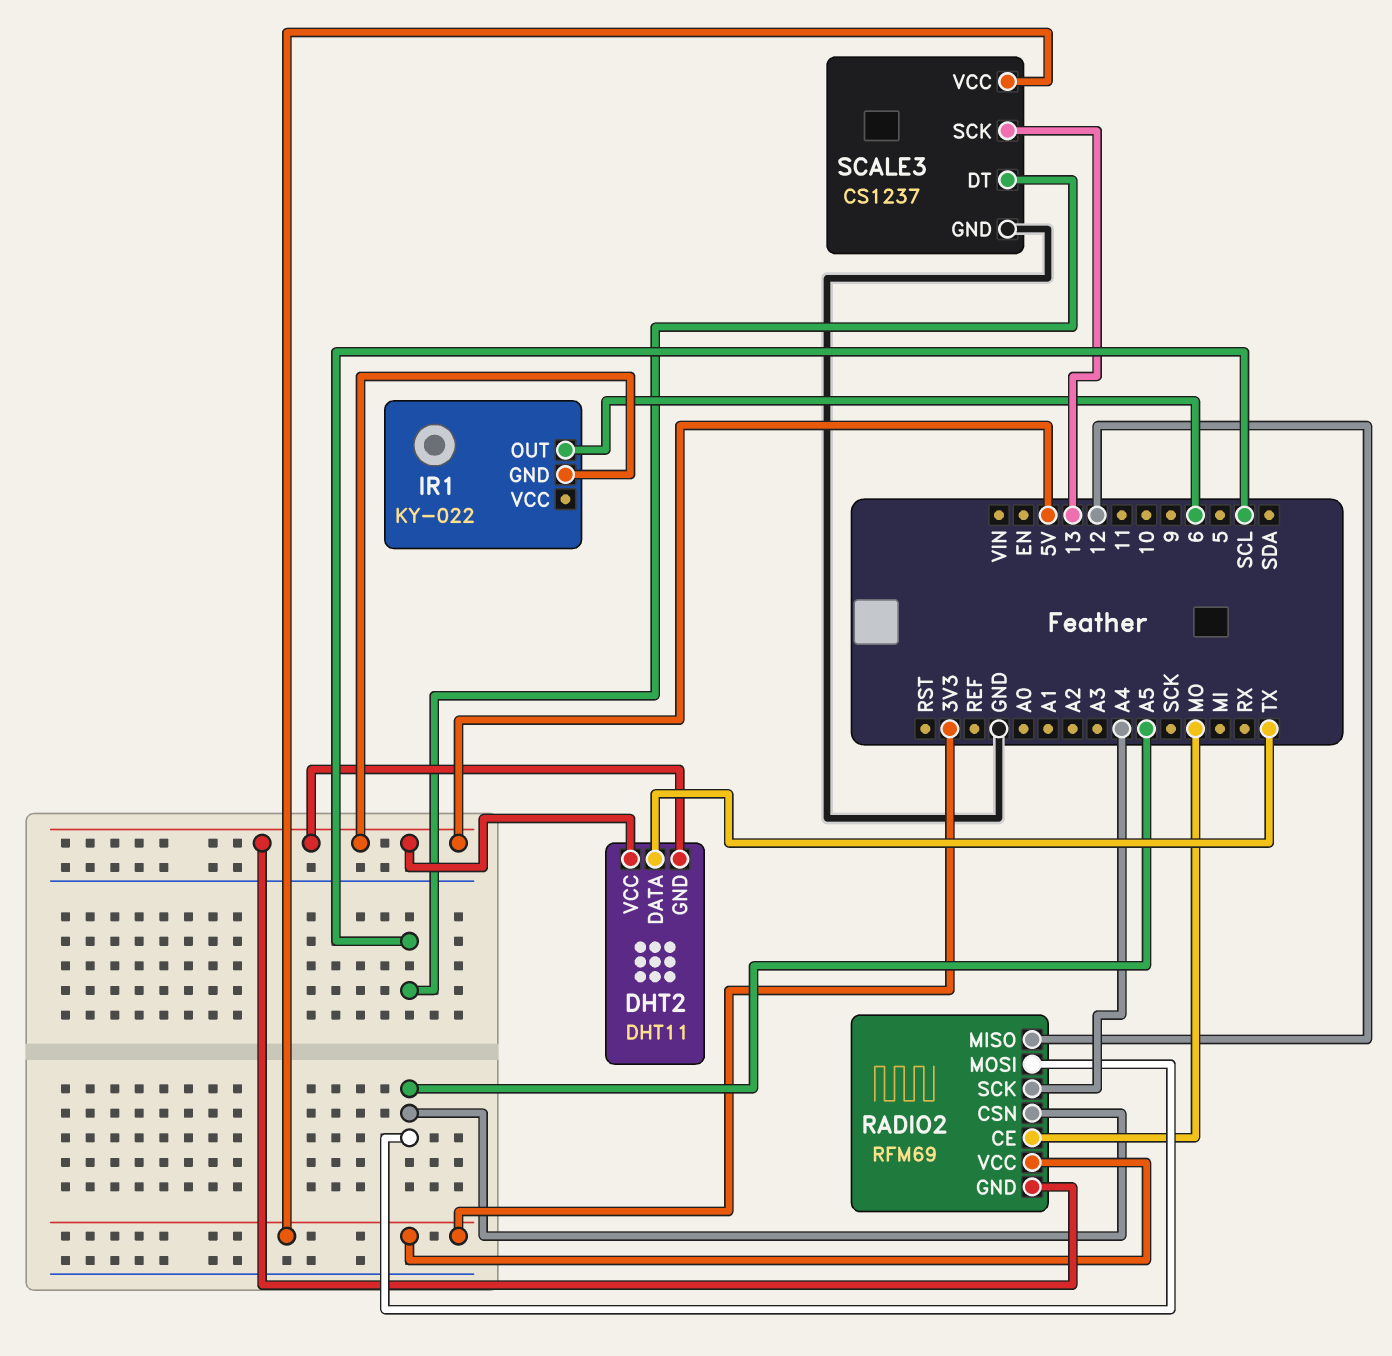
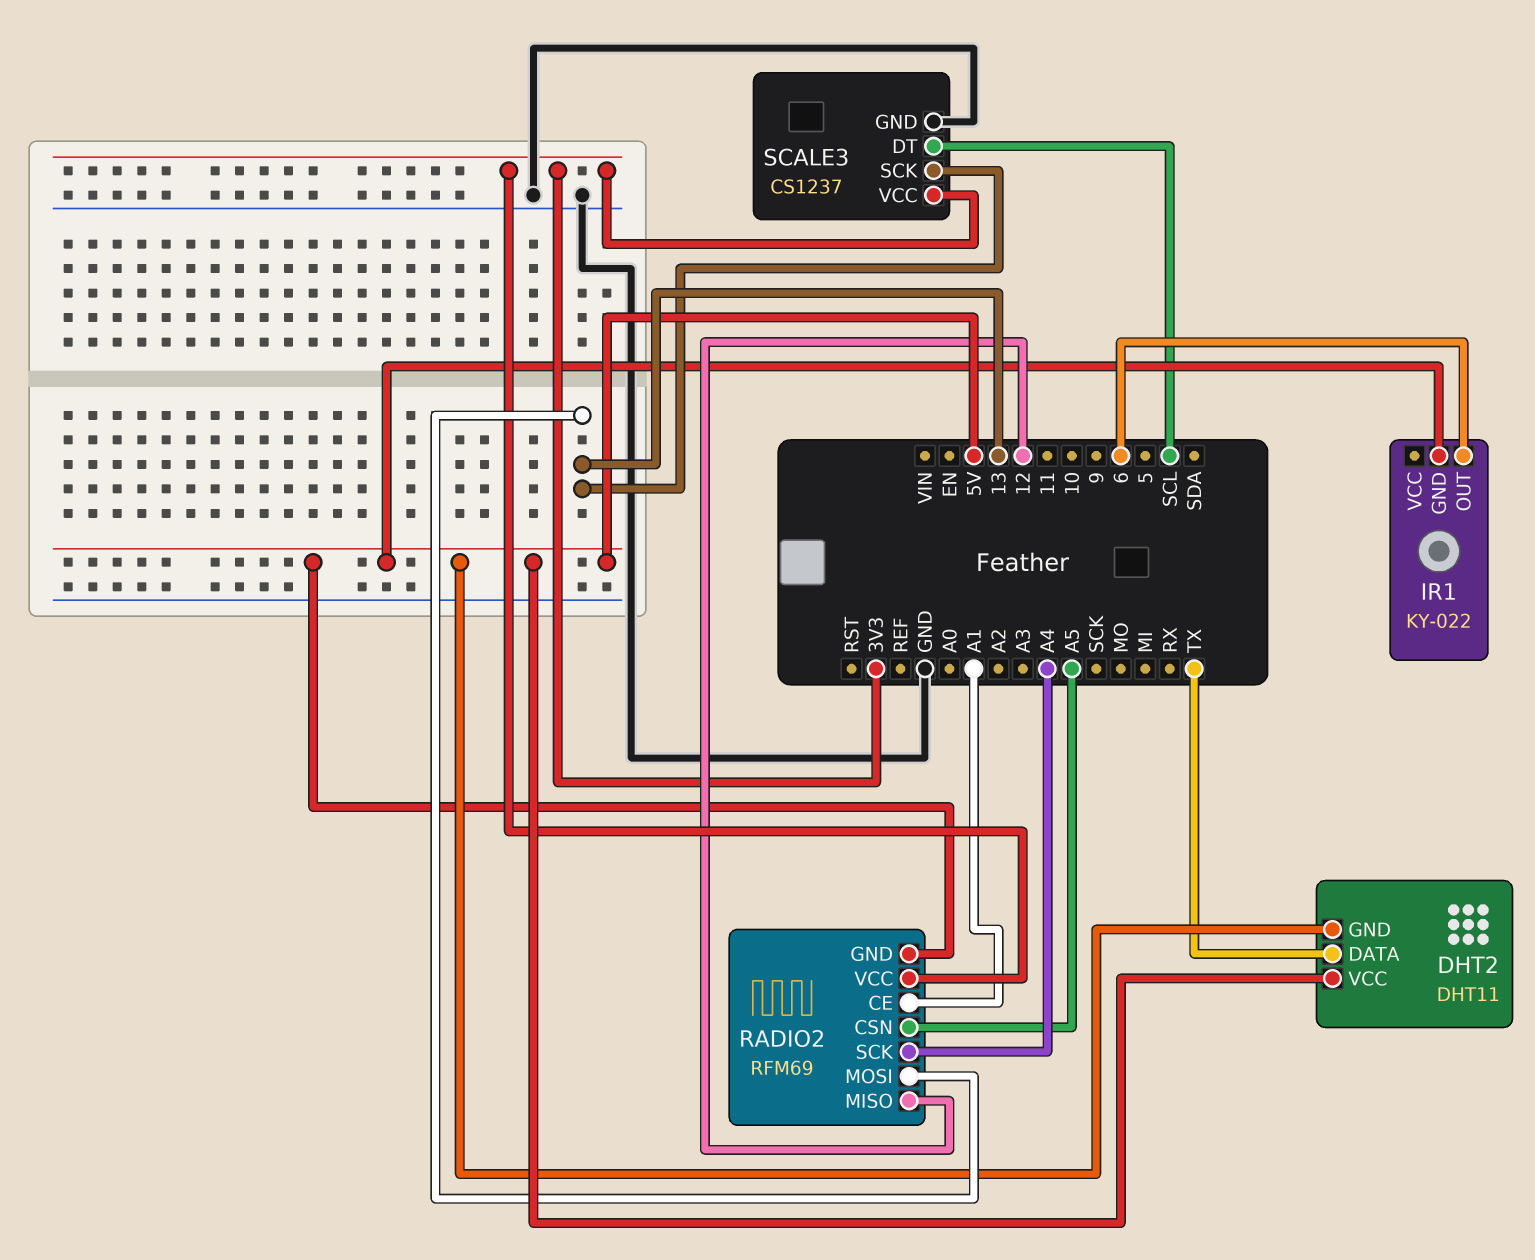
RADIO2 pin CE: MO -> A1
RADIO2 pin MOSI: A5 -> 13

